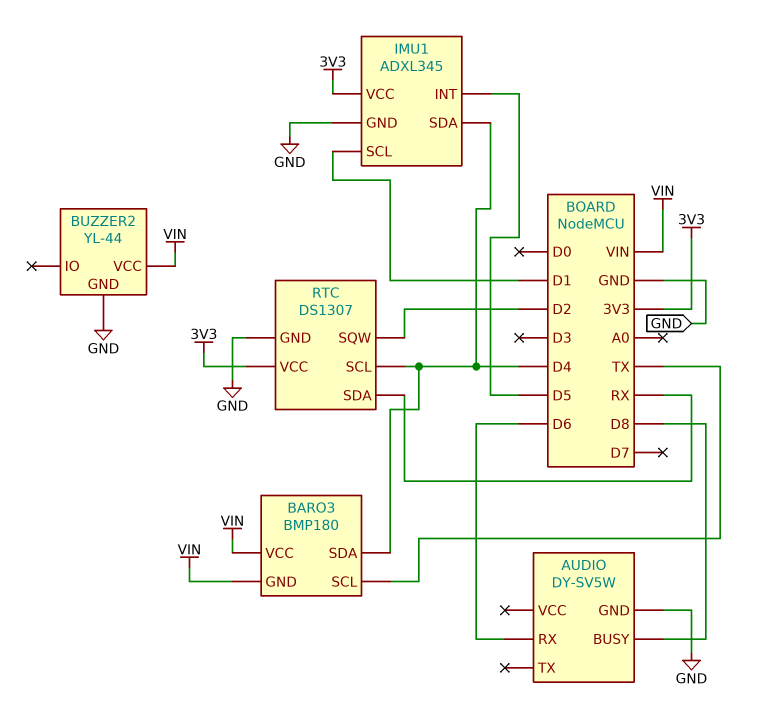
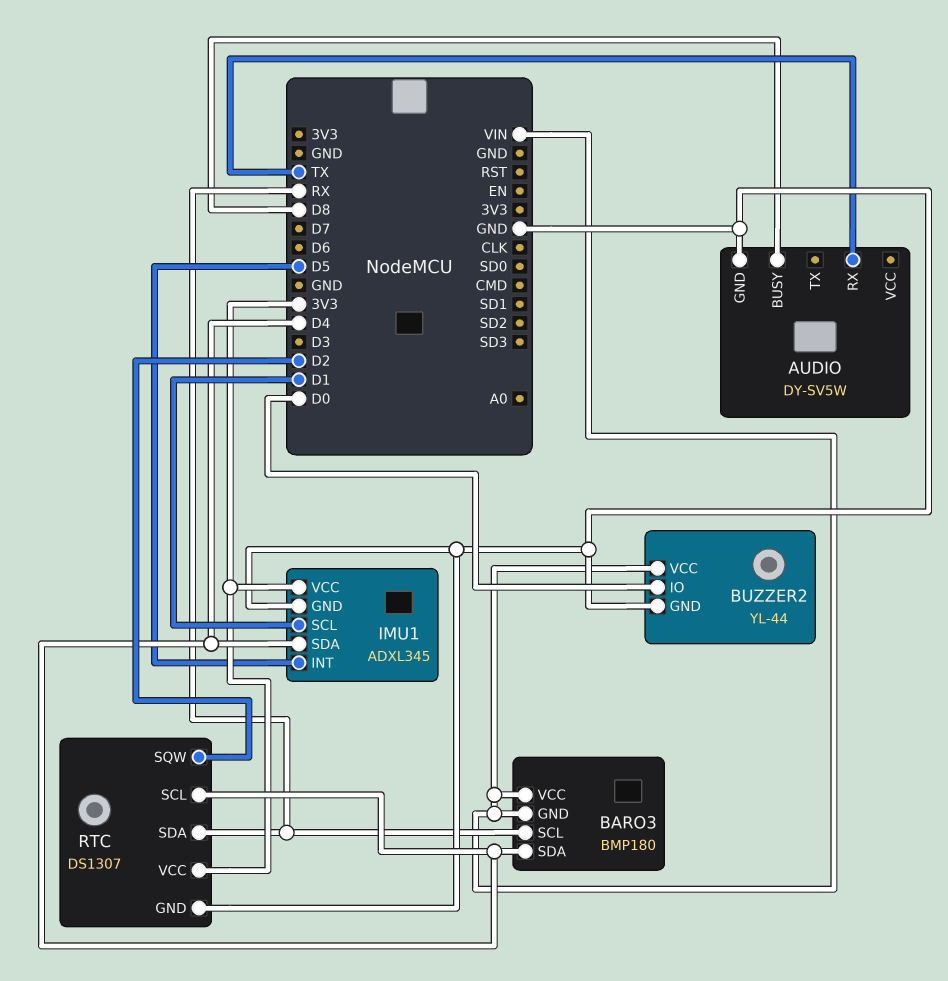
AUDIO pin RX: D6 -> TX
BARO3 pin SCL: TX -> RX
BUZZER2 pin IO: none -> D0

